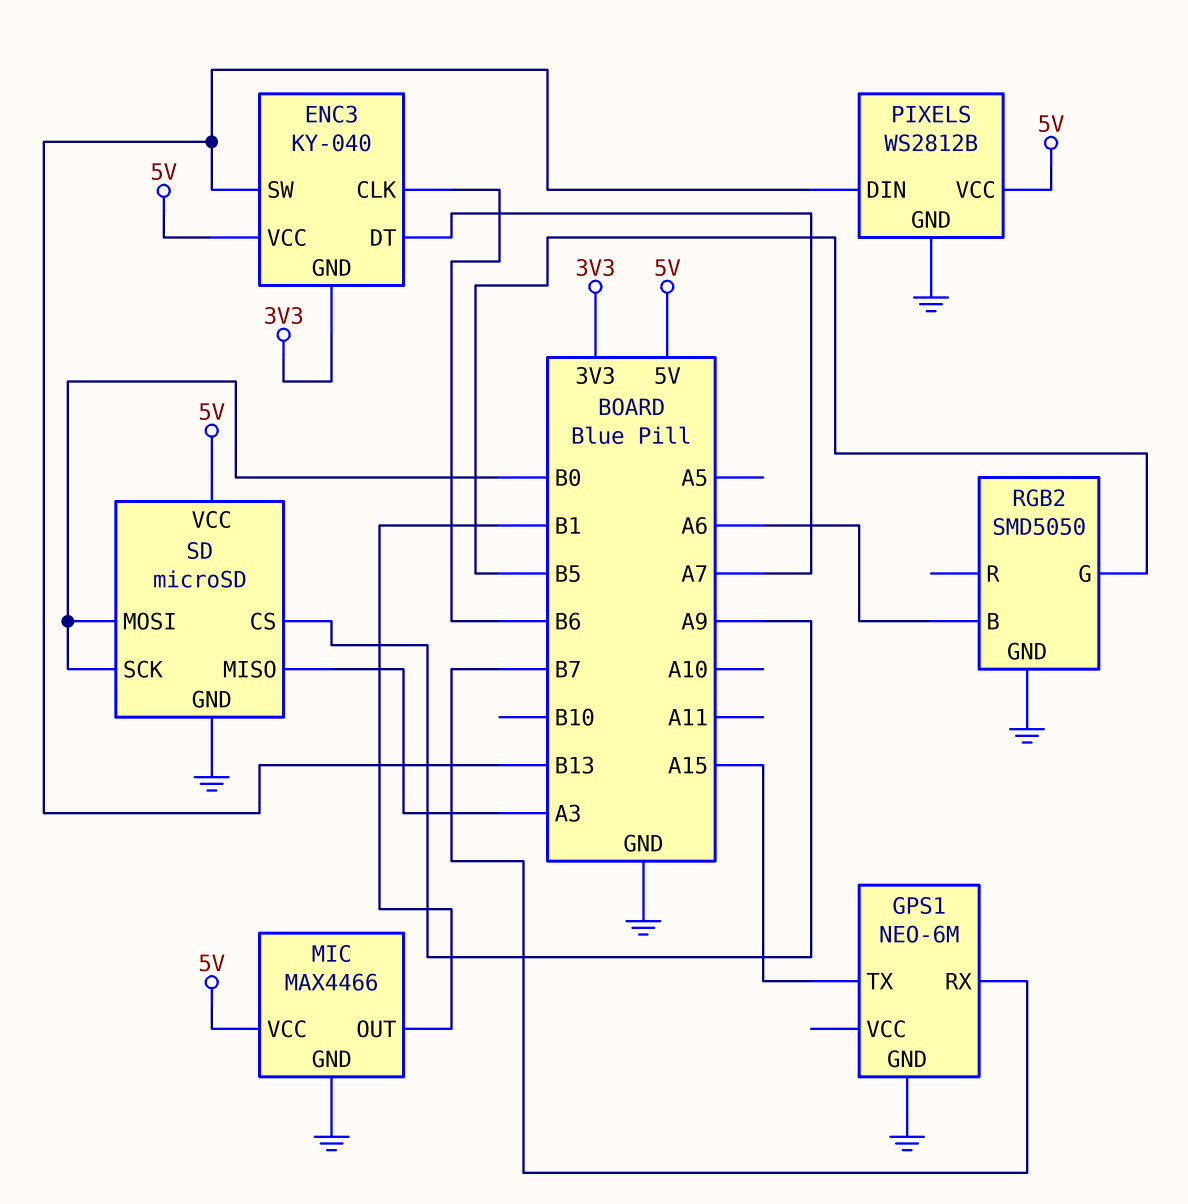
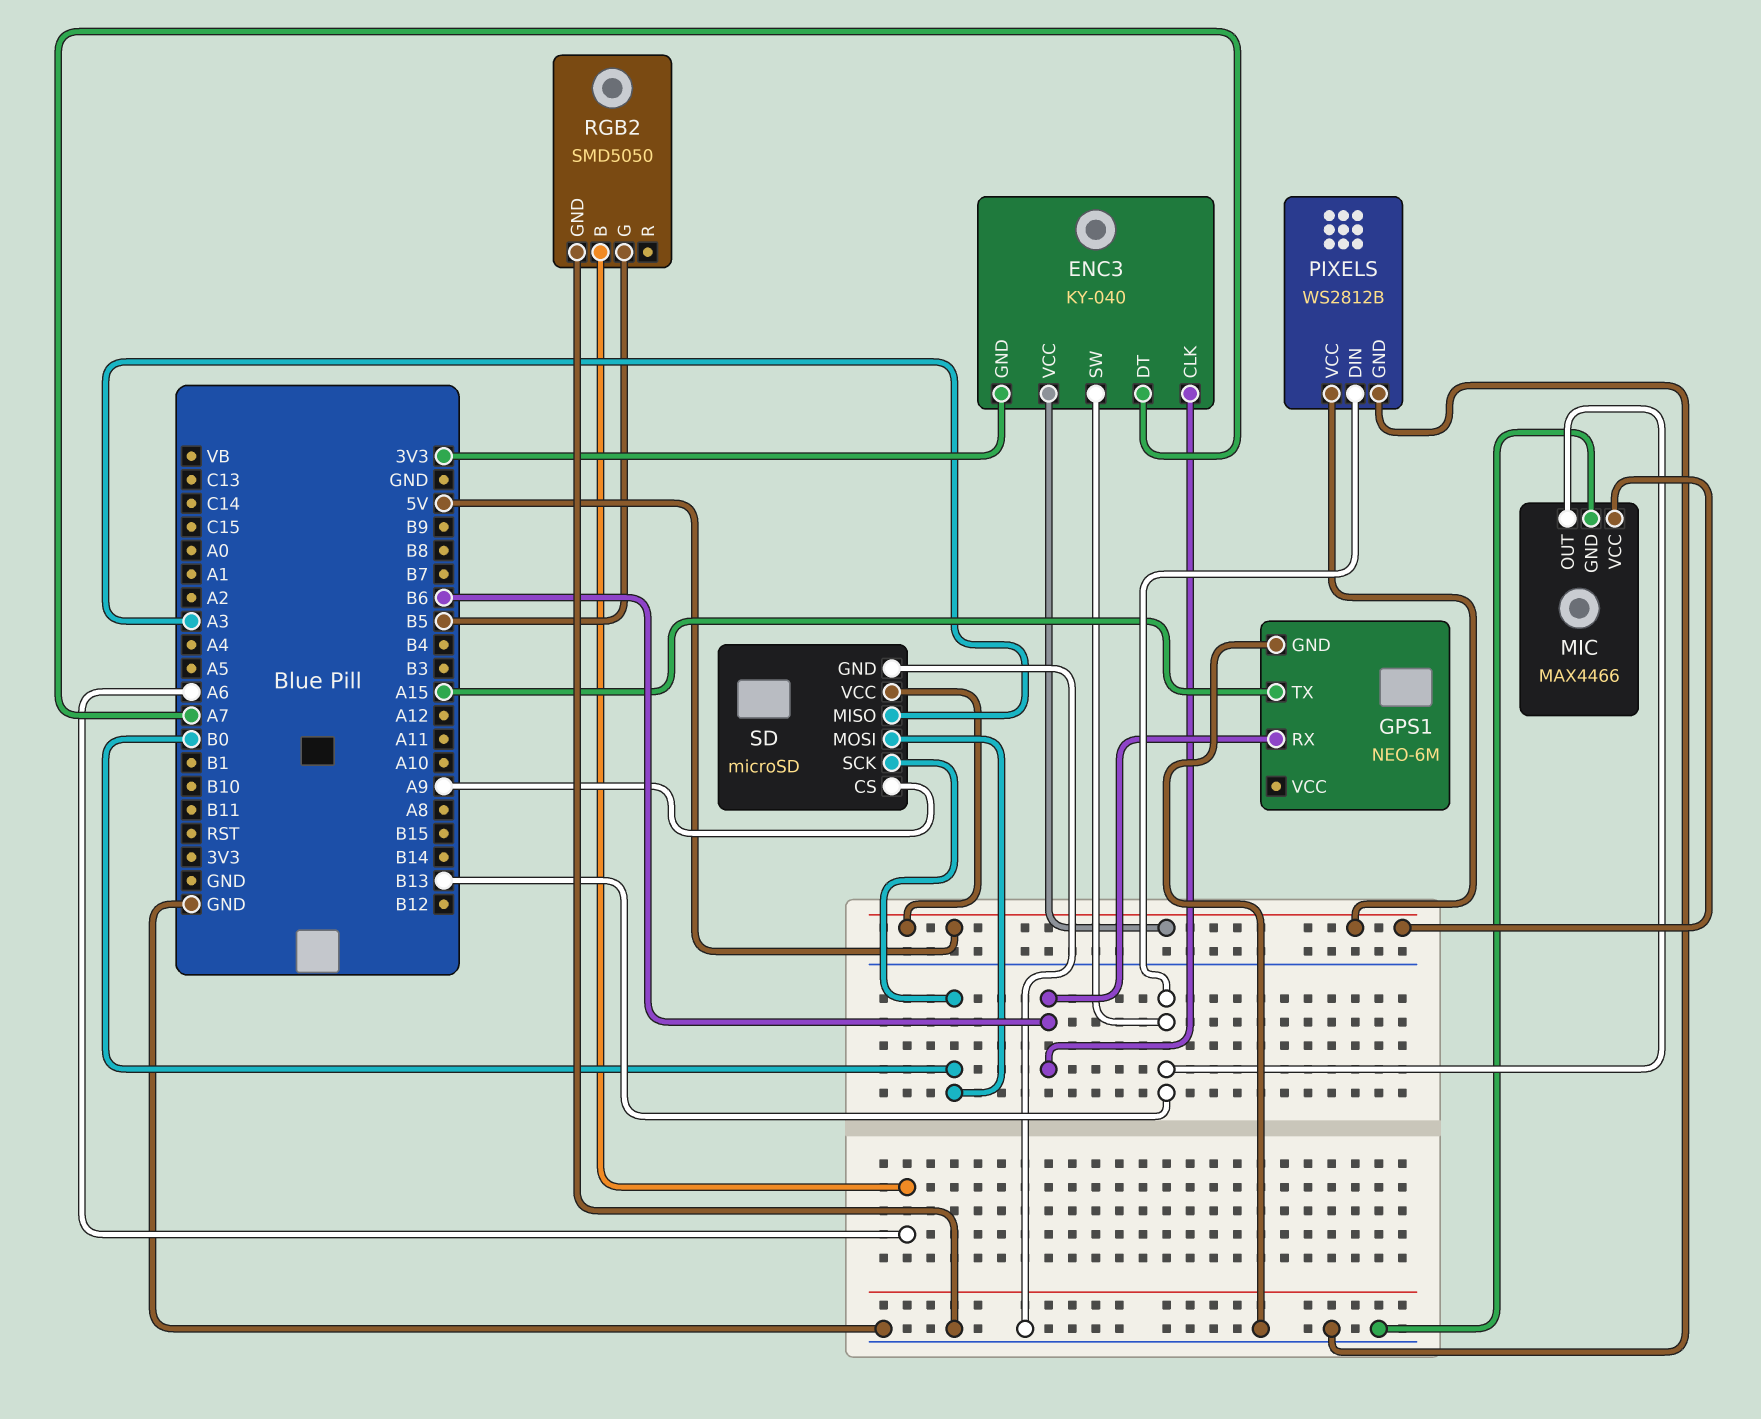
GPS1 pin RX: B7 -> B6
MIC pin OUT: B1 -> B13

